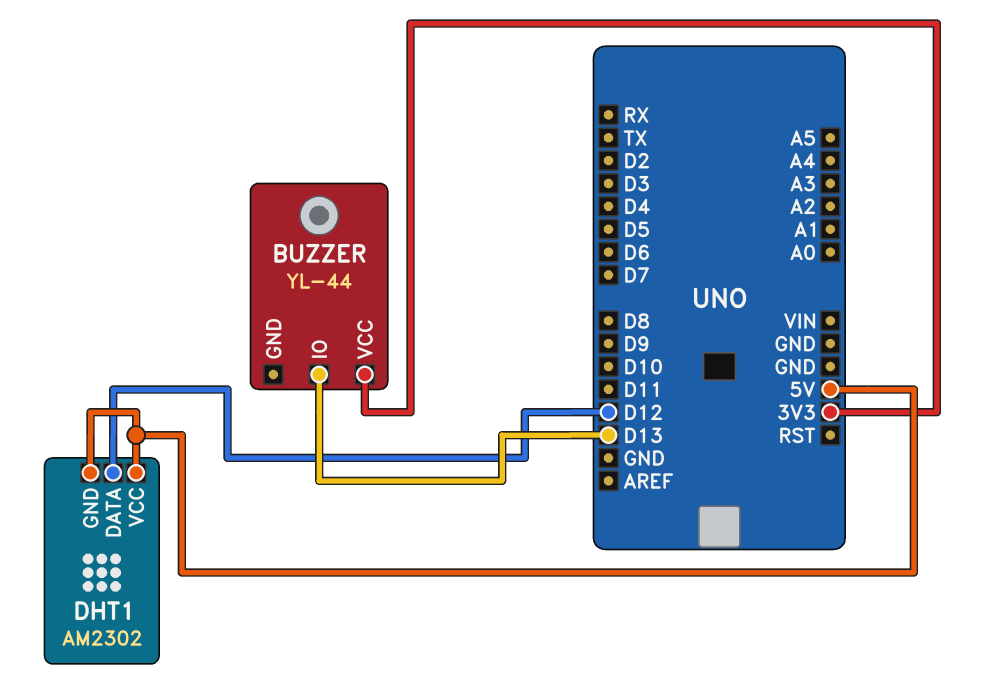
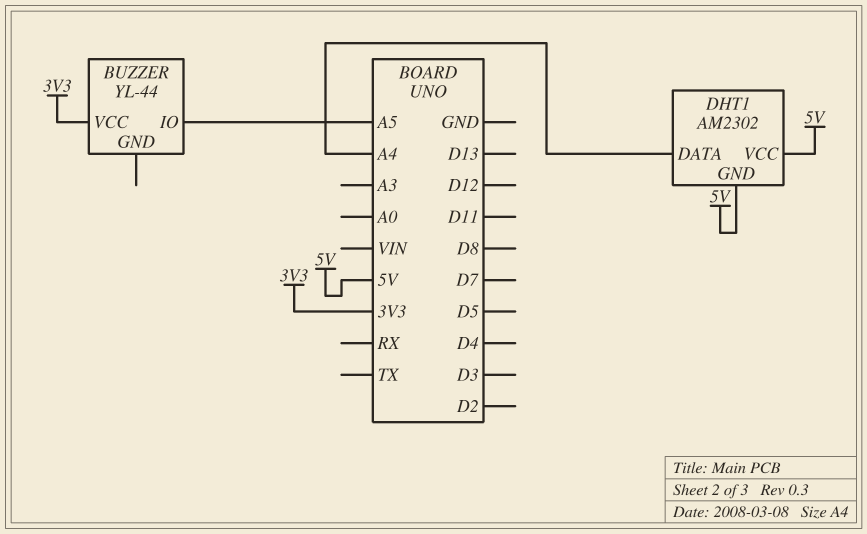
BUZZER pin IO: D13 -> A5
DHT1 pin DATA: D12 -> A4

